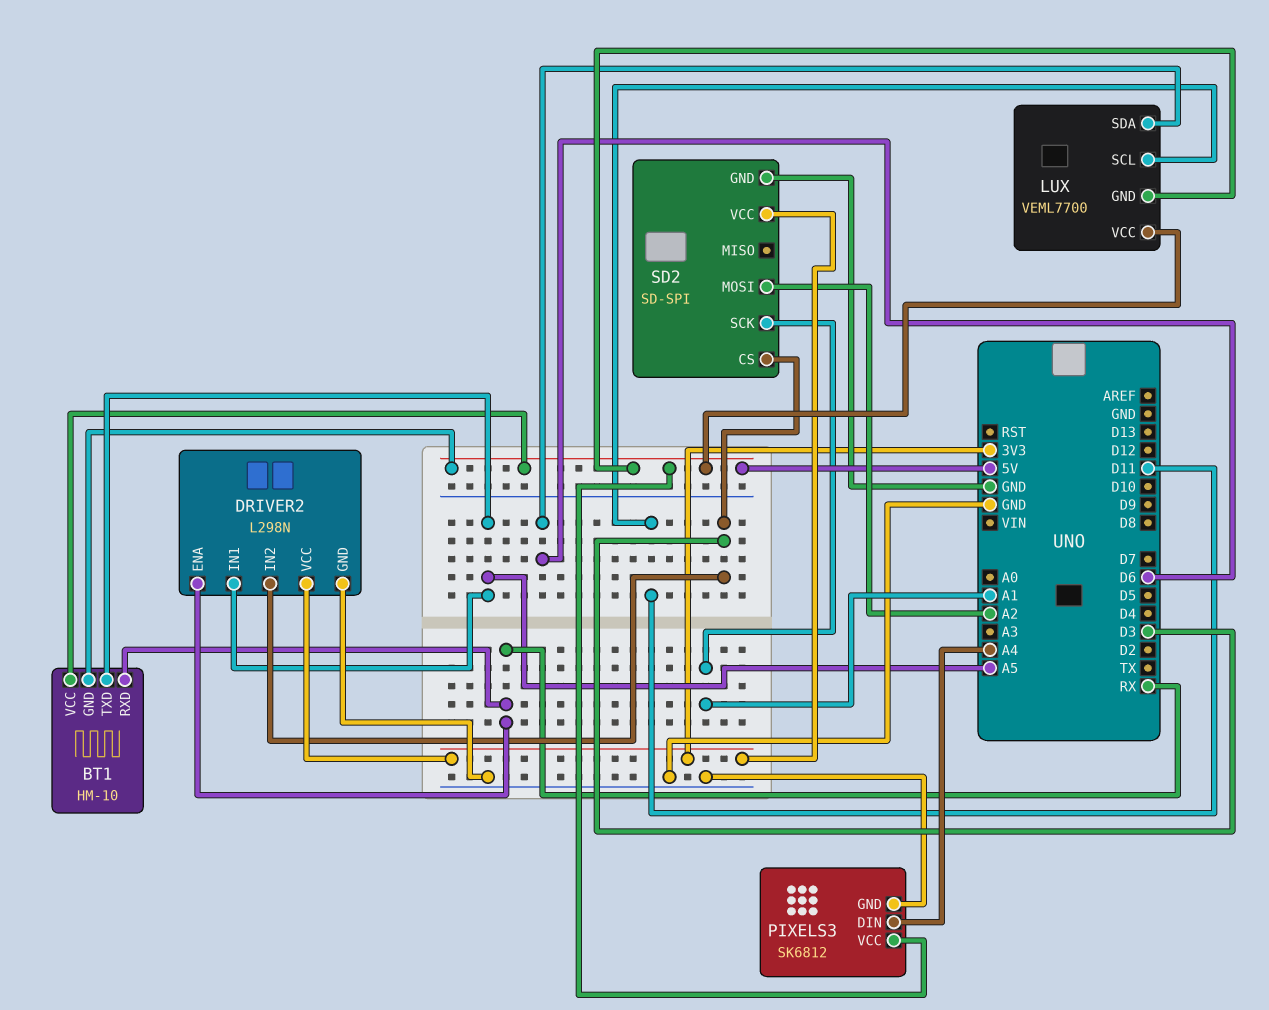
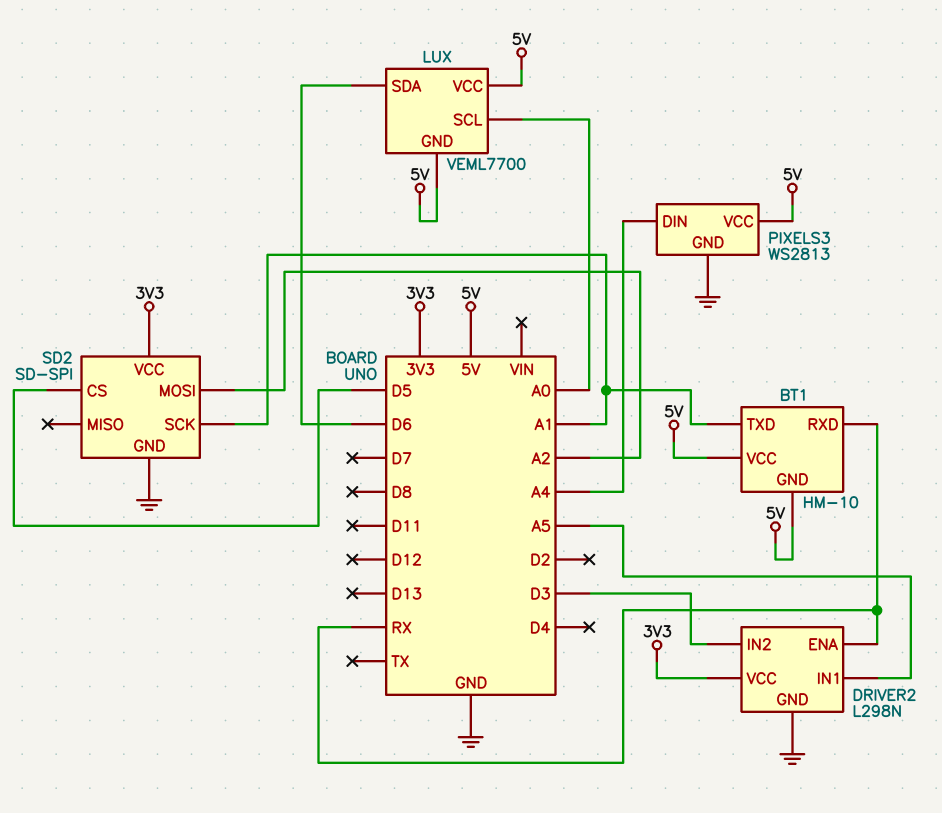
BT1 pin TXD: A5 -> A1
LUX pin SCL: D11 -> A0
PIXELS3: SK6812 -> WS2813
SD2 pin CS: D3 -> D5

